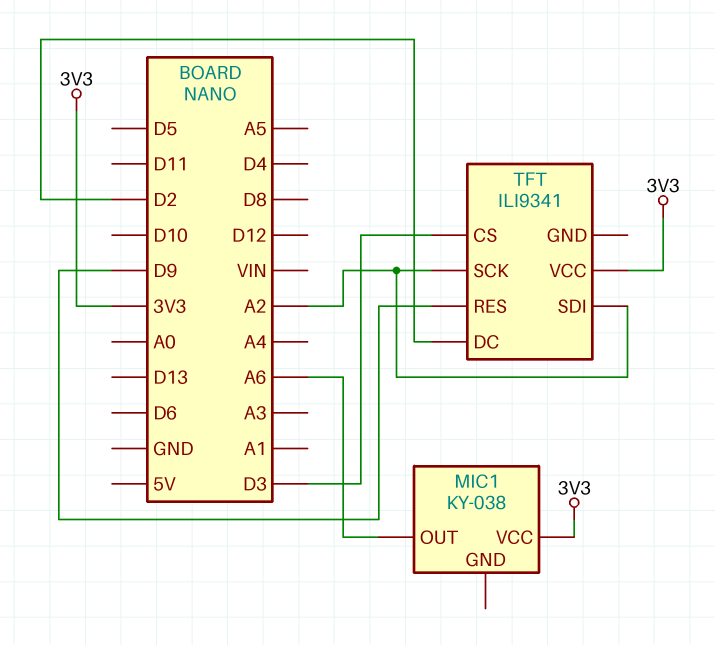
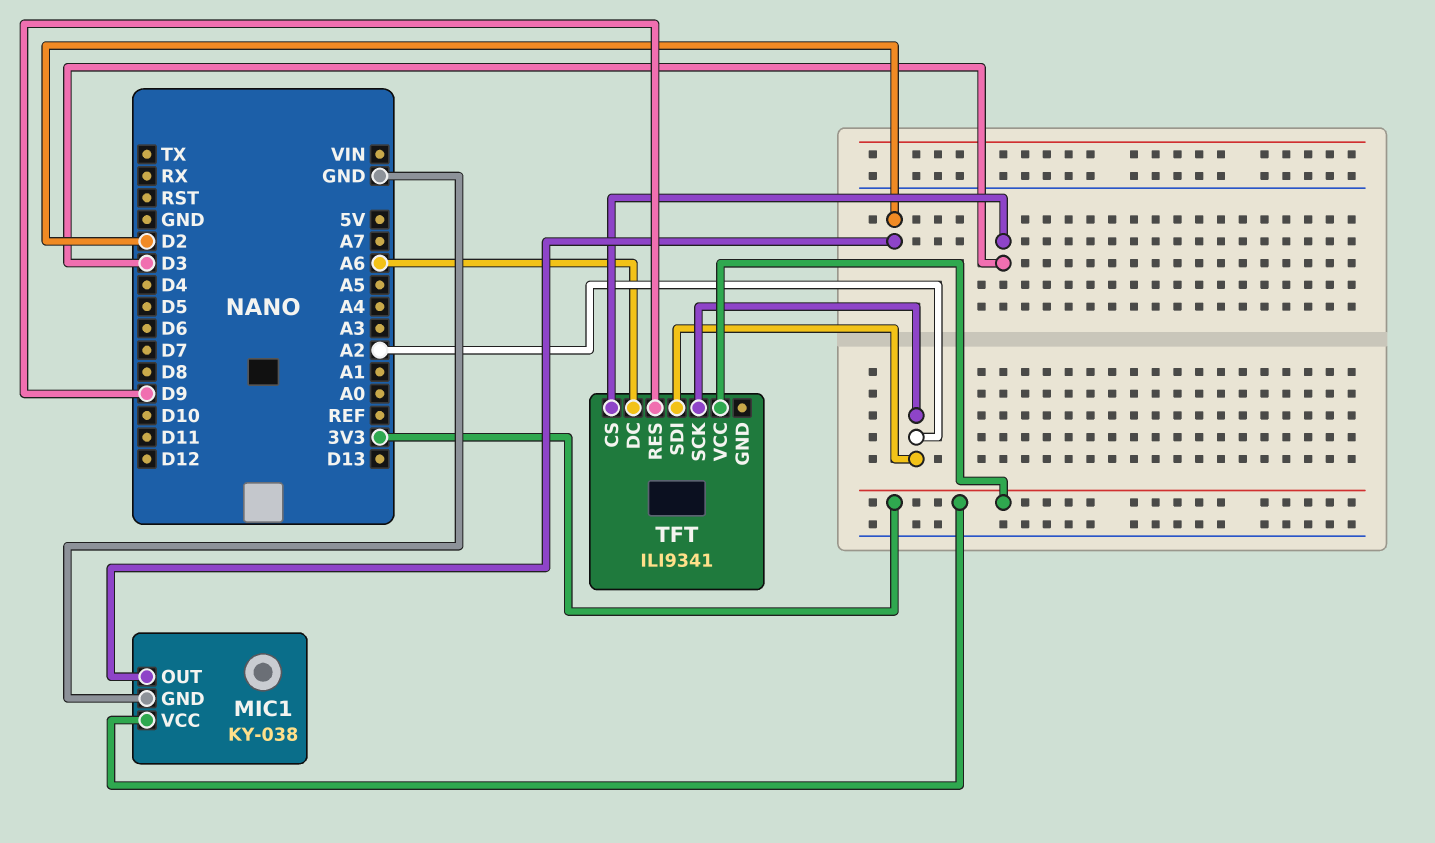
MIC1 pin GND: none -> GND
MIC1 pin OUT: A6 -> D2
TFT pin DC: D2 -> A6

